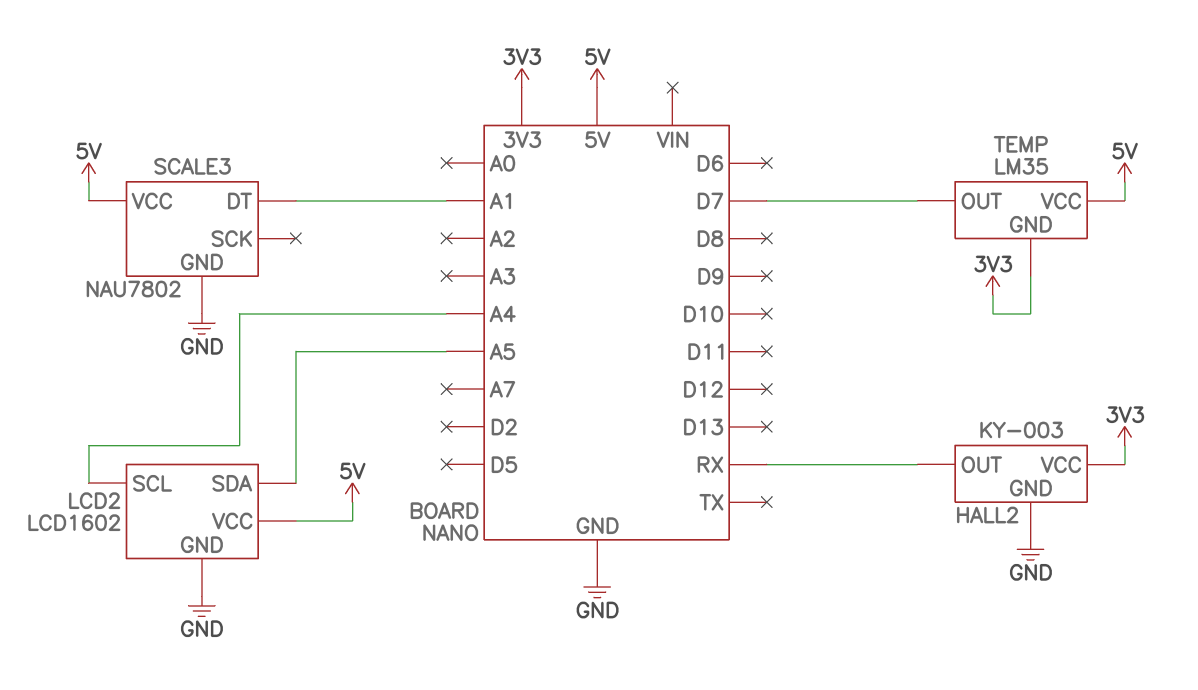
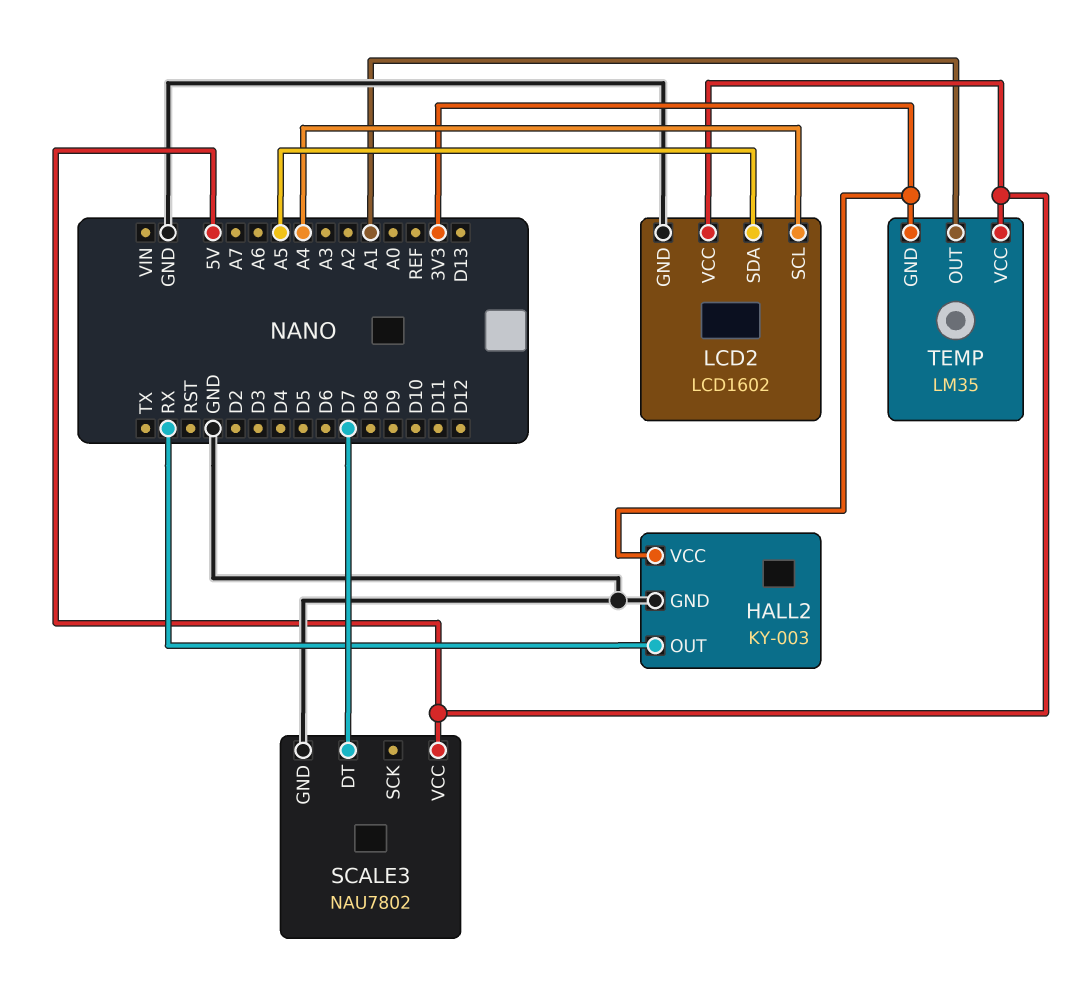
SCALE3 pin DT: A1 -> D7
TEMP pin OUT: D7 -> A1

